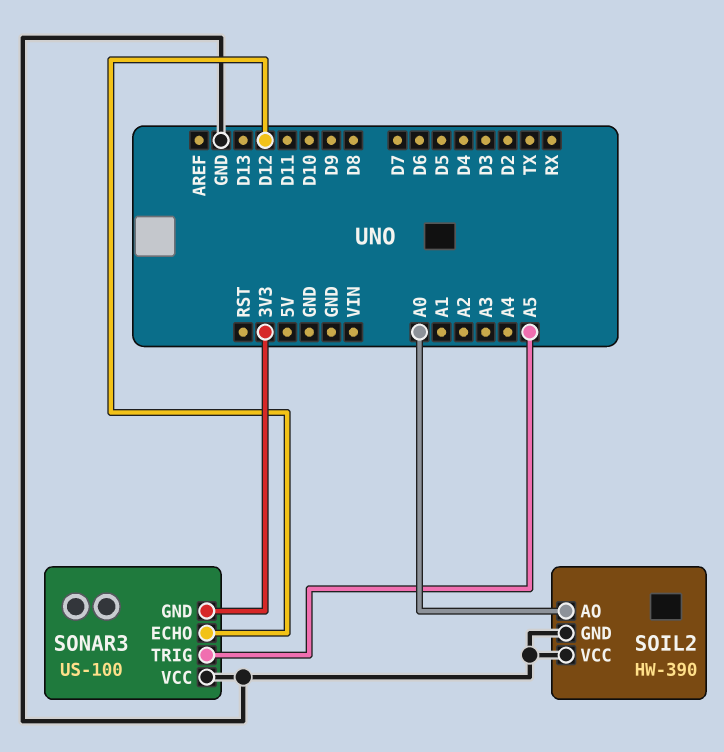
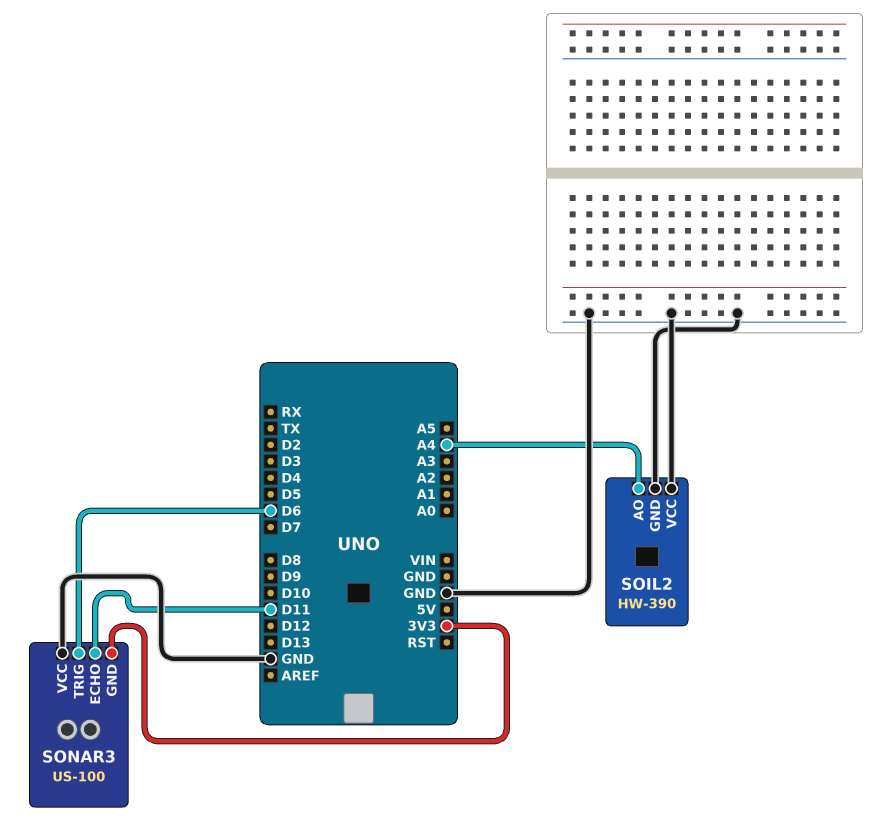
SOIL2 pin AO: A0 -> A4
SONAR3 pin ECHO: D12 -> D11
SONAR3 pin TRIG: A5 -> D6

